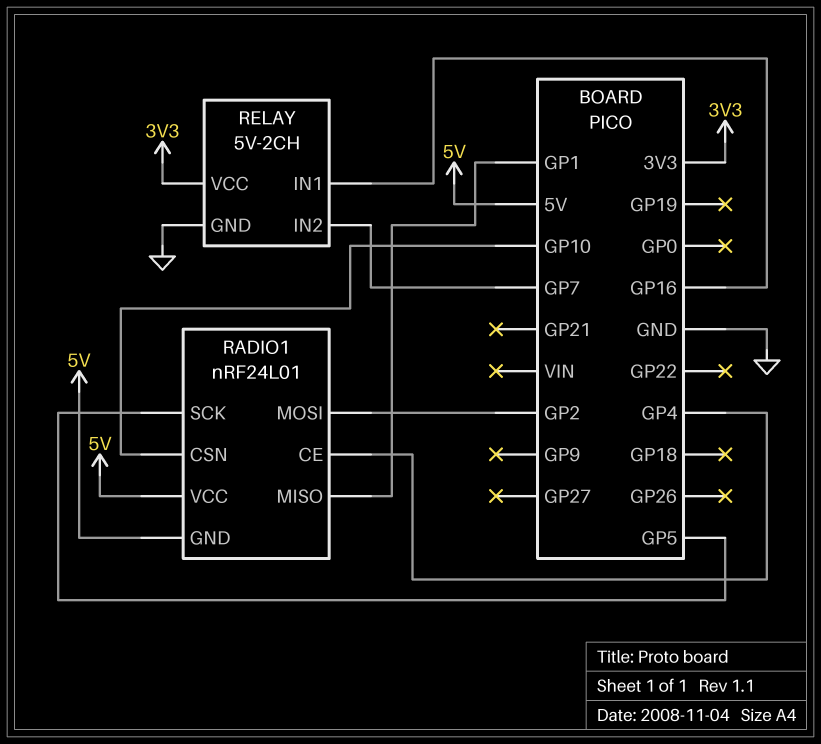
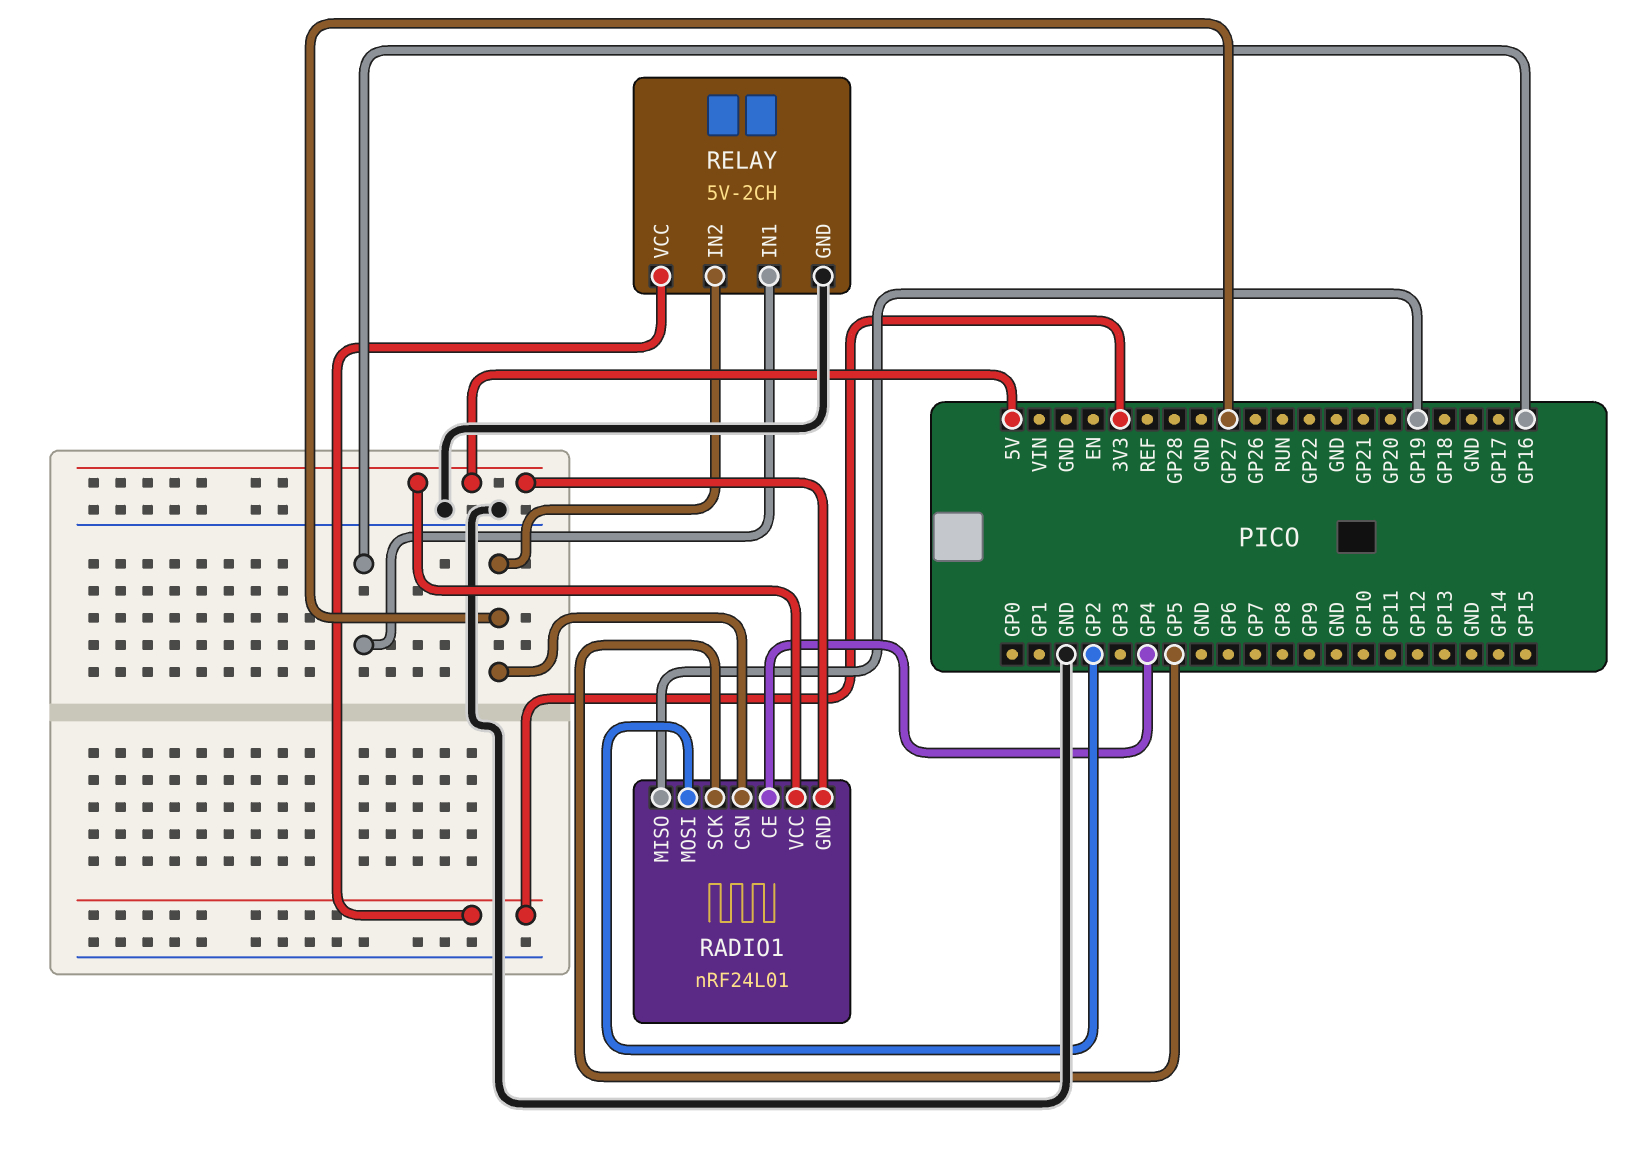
RADIO1 pin CSN: GP10 -> GP27
RADIO1 pin MISO: GP1 -> GP19
RELAY pin IN2: GP7 -> GP27

